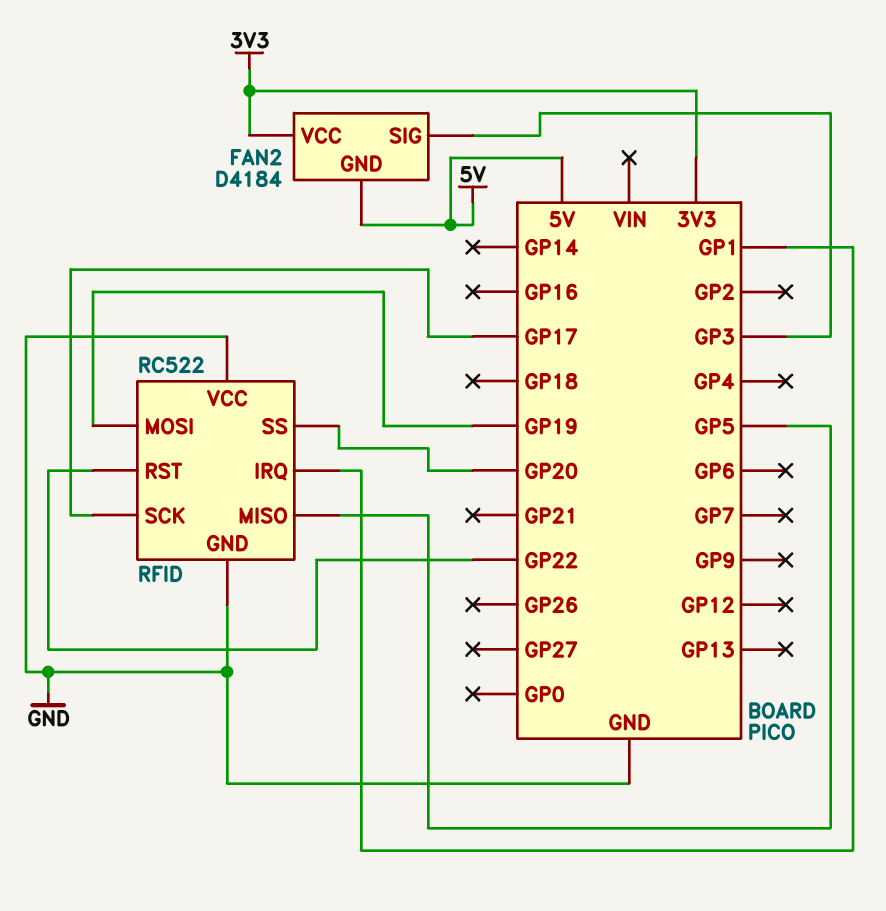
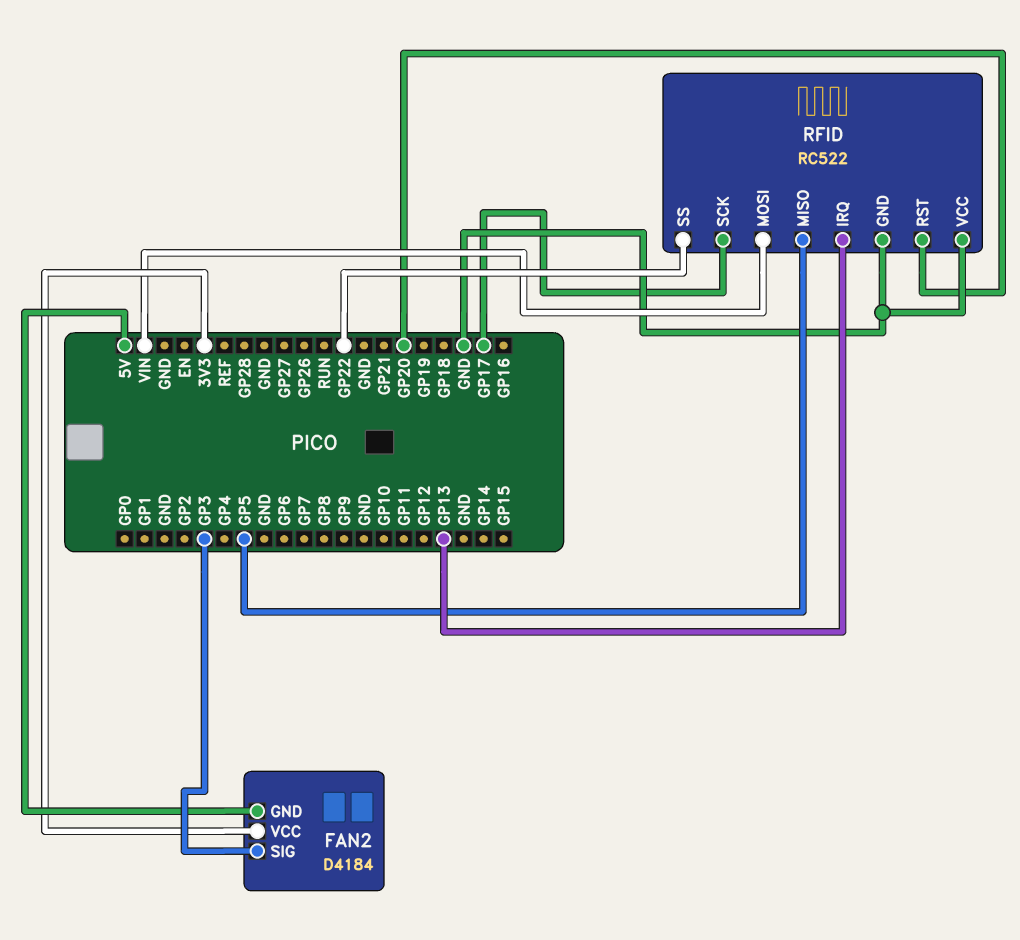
RFID pin IRQ: GP1 -> GP13
RFID pin MOSI: GP19 -> VIN
RFID pin RST: GP22 -> GP20
RFID pin SS: GP20 -> GP22

